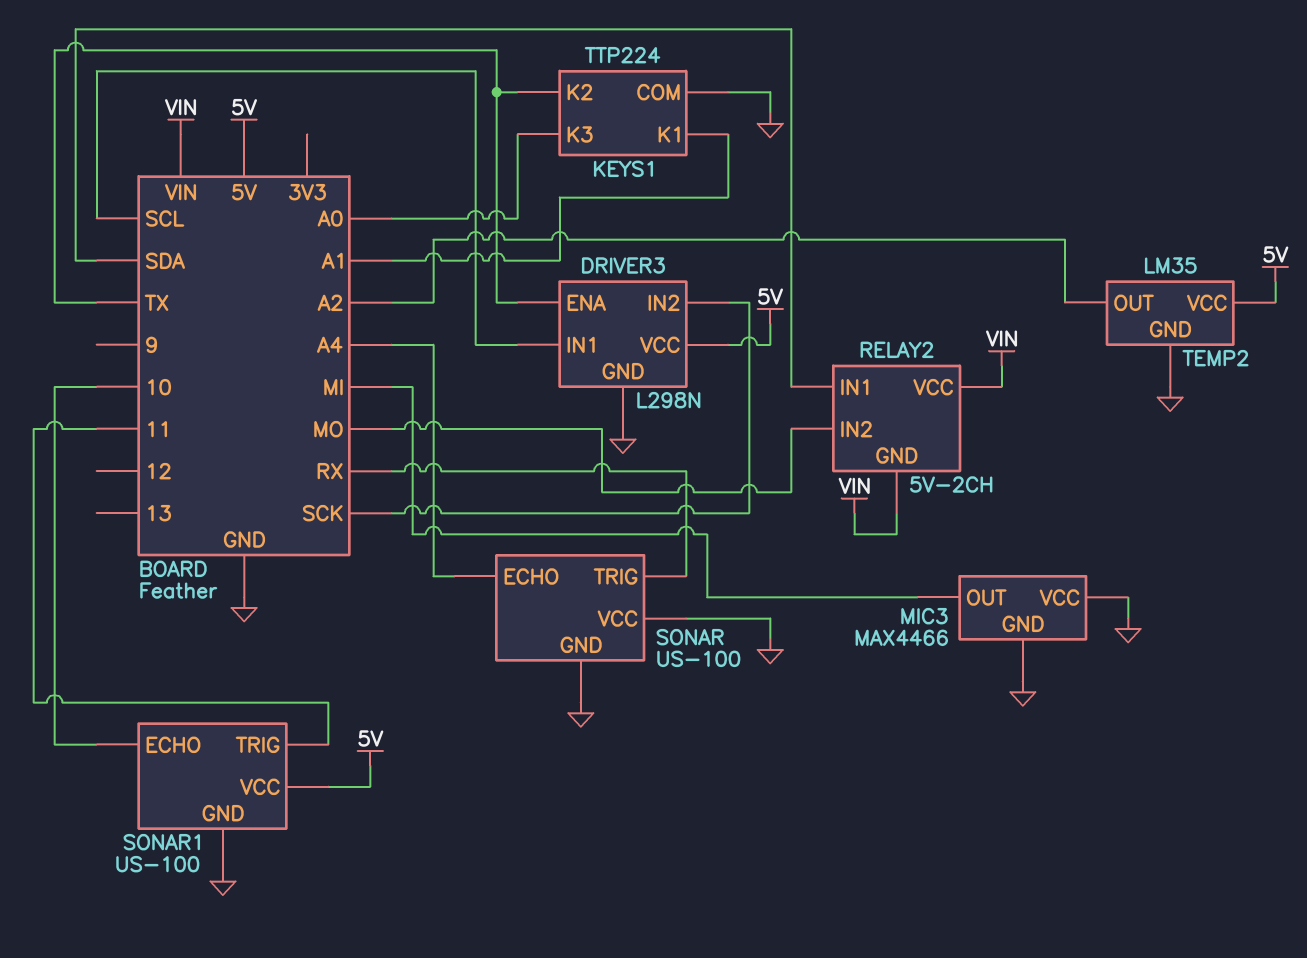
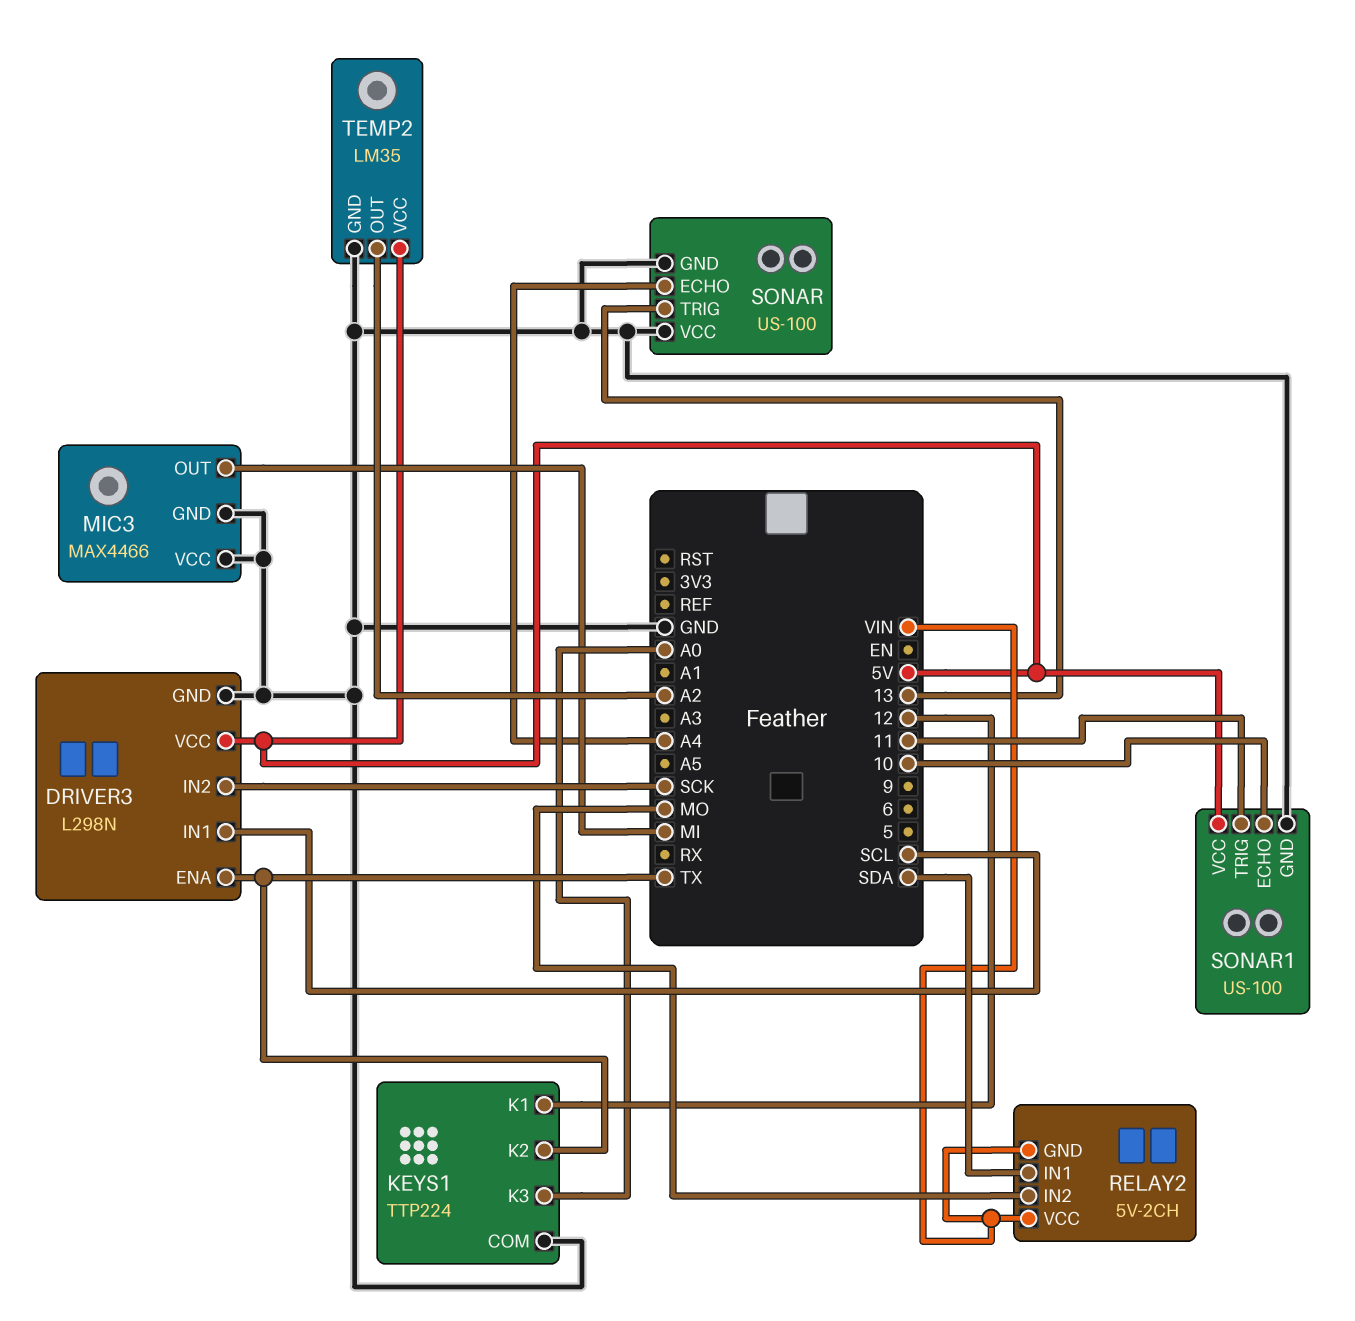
KEYS1 pin K1: A1 -> 12
SONAR pin TRIG: RX -> 13

